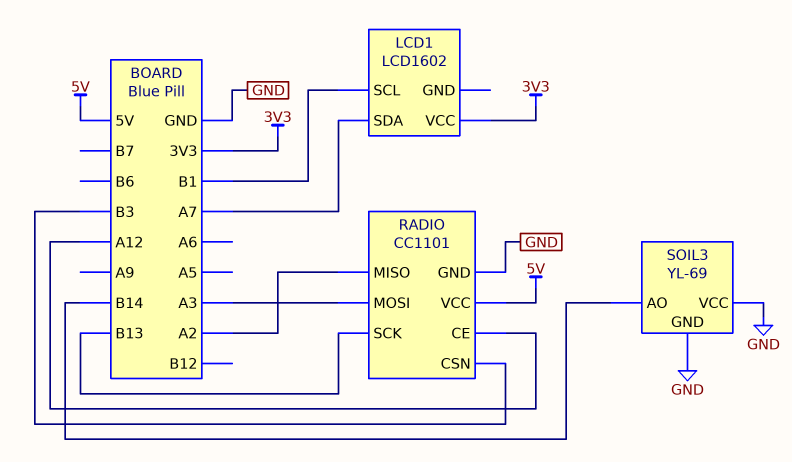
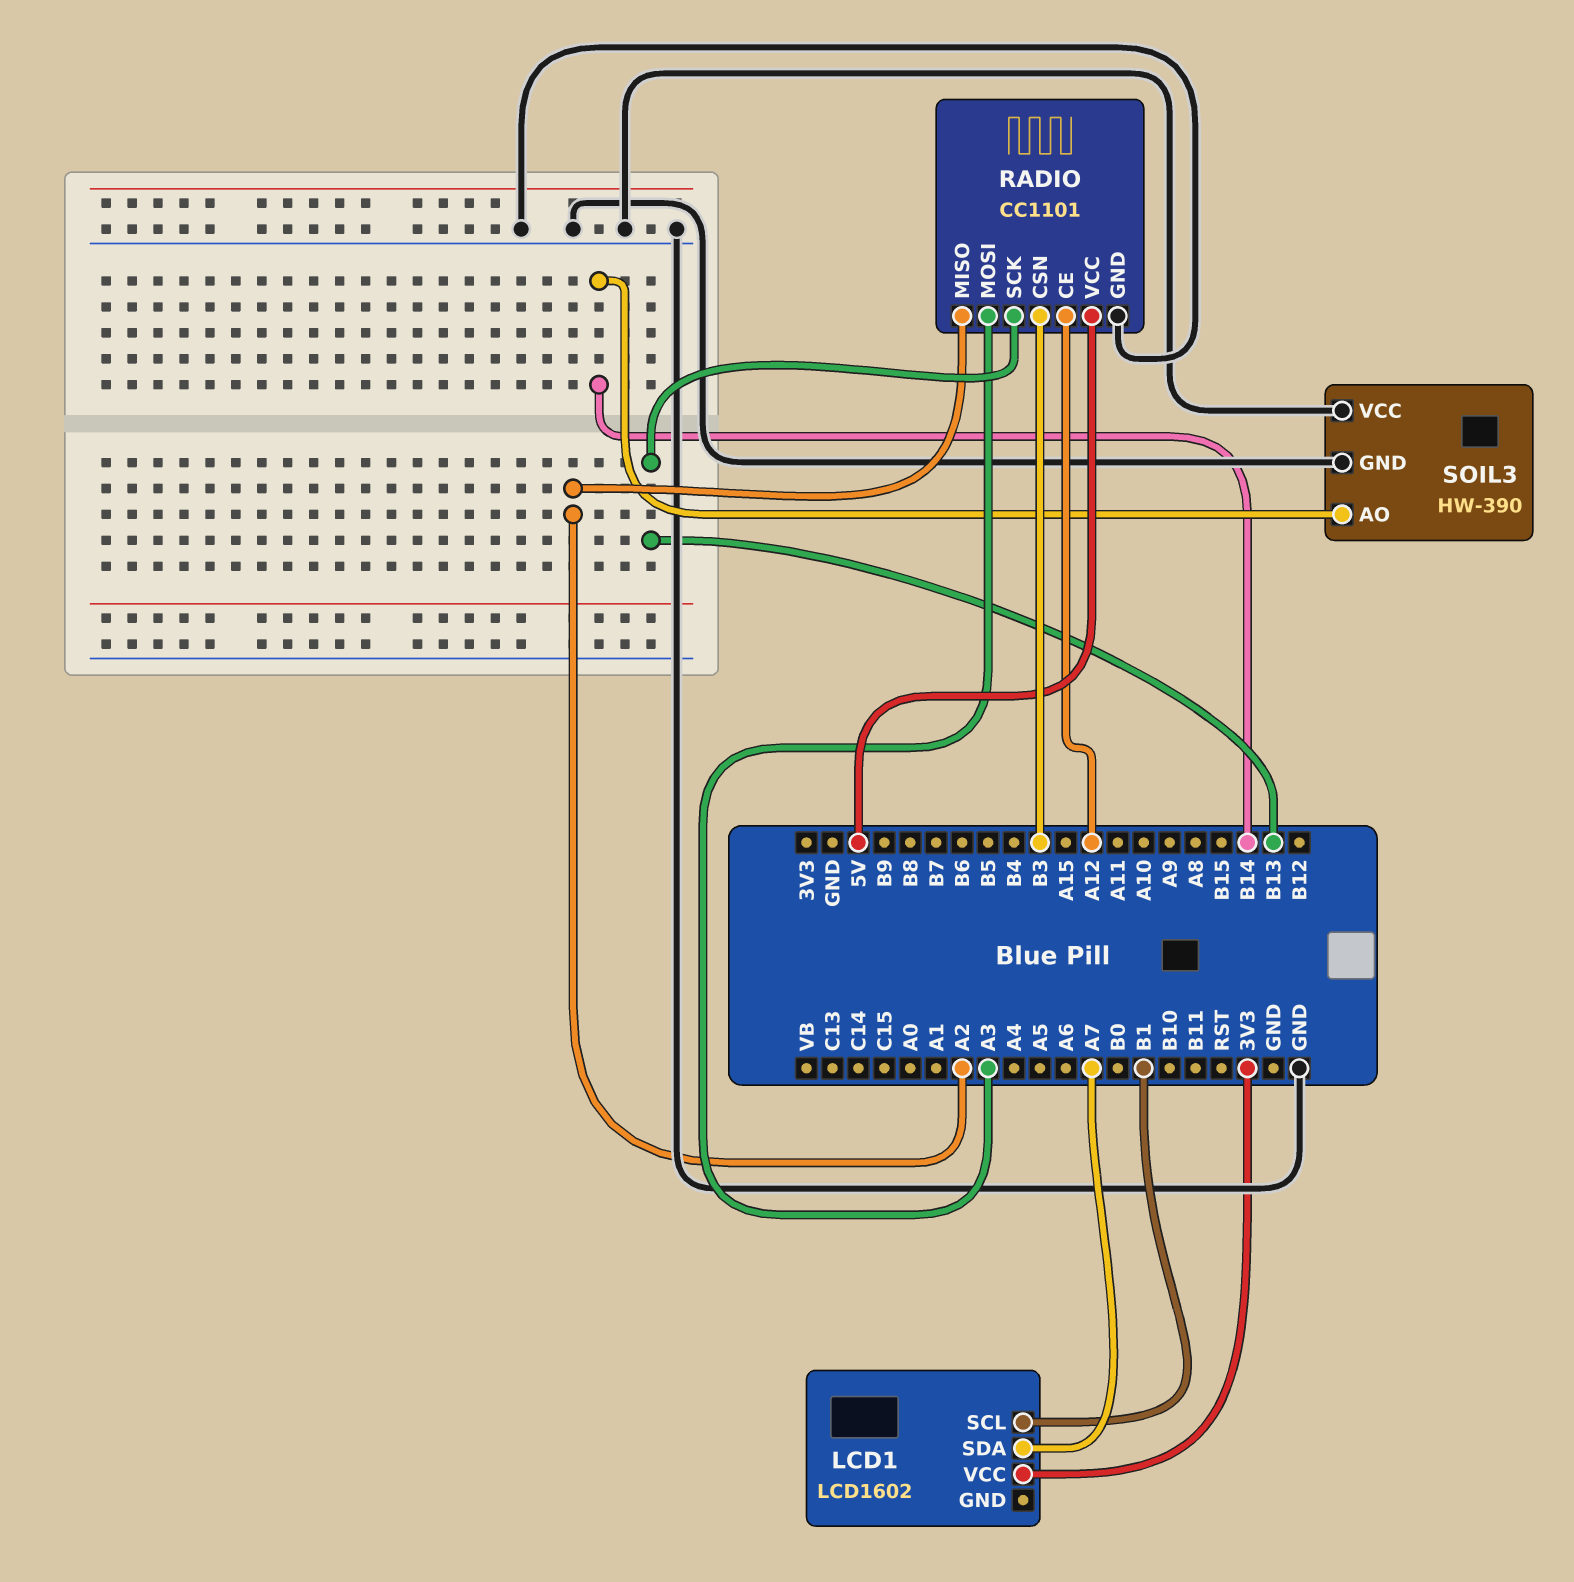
SOIL3: YL-69 -> HW-390

